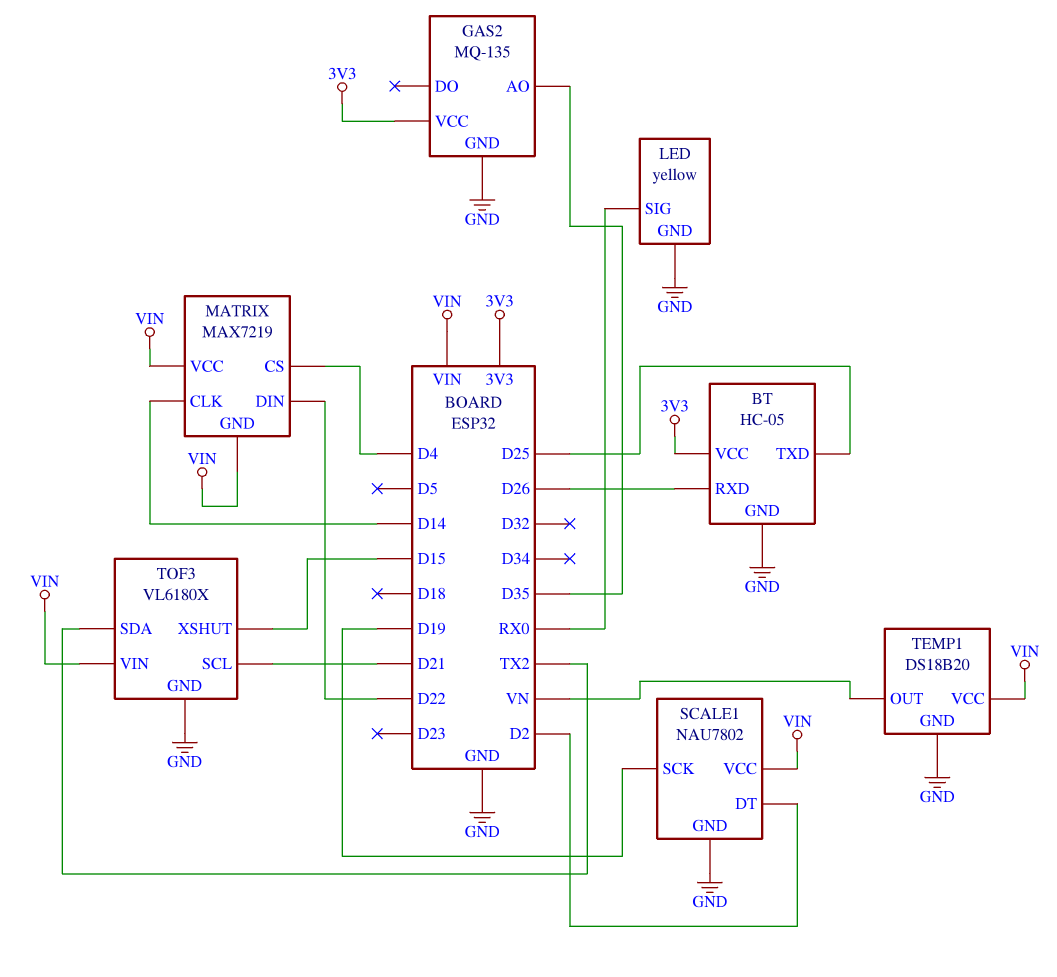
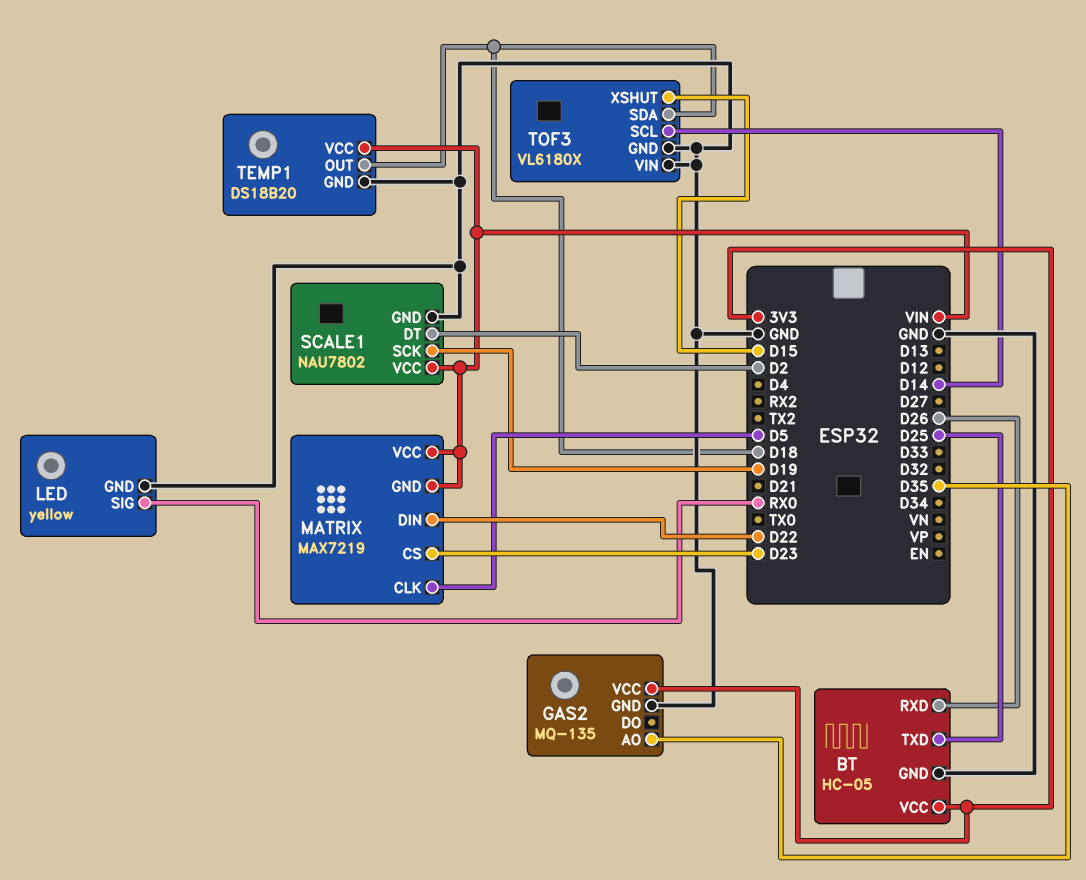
MATRIX pin CLK: D14 -> D5
MATRIX pin CS: D4 -> D23
TEMP1 pin OUT: VN -> D18
TOF3 pin SCL: D21 -> D14
TOF3 pin SDA: TX2 -> D18
TOF3 pin VIN: VIN -> GND

